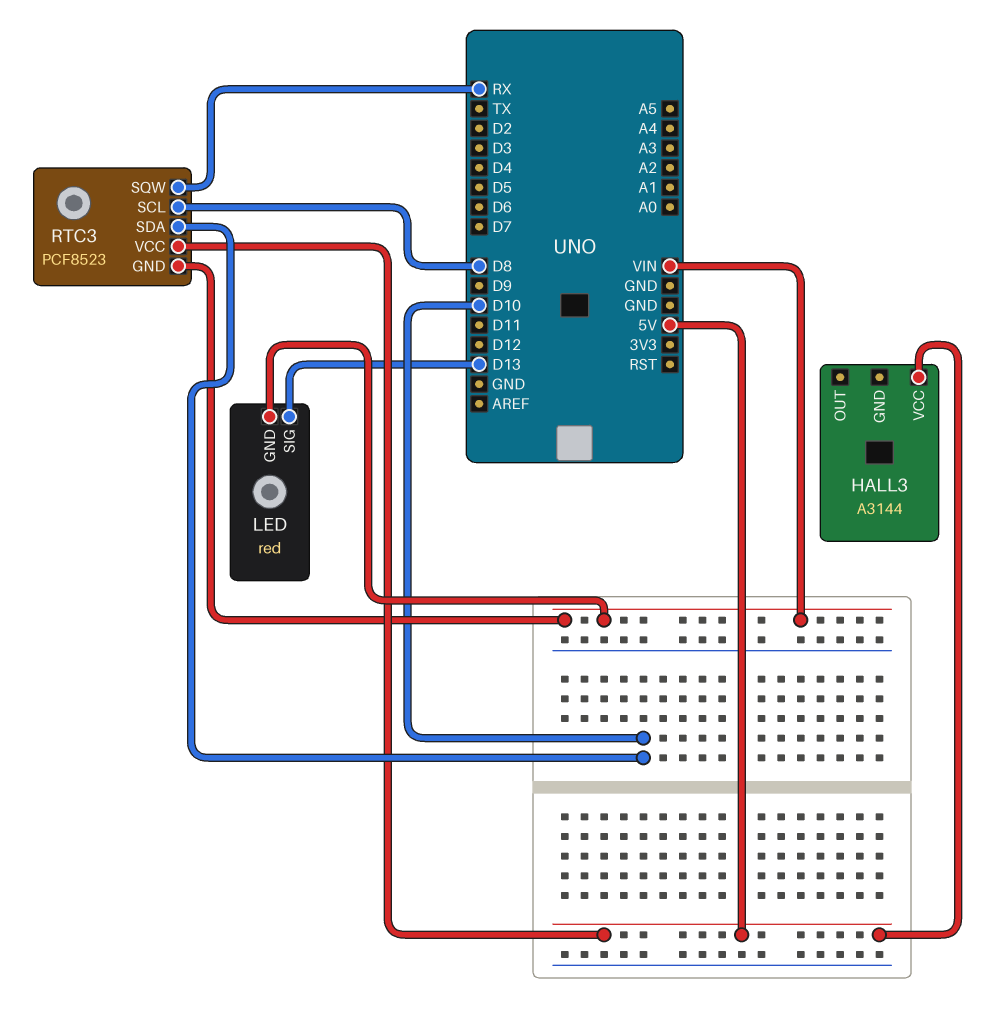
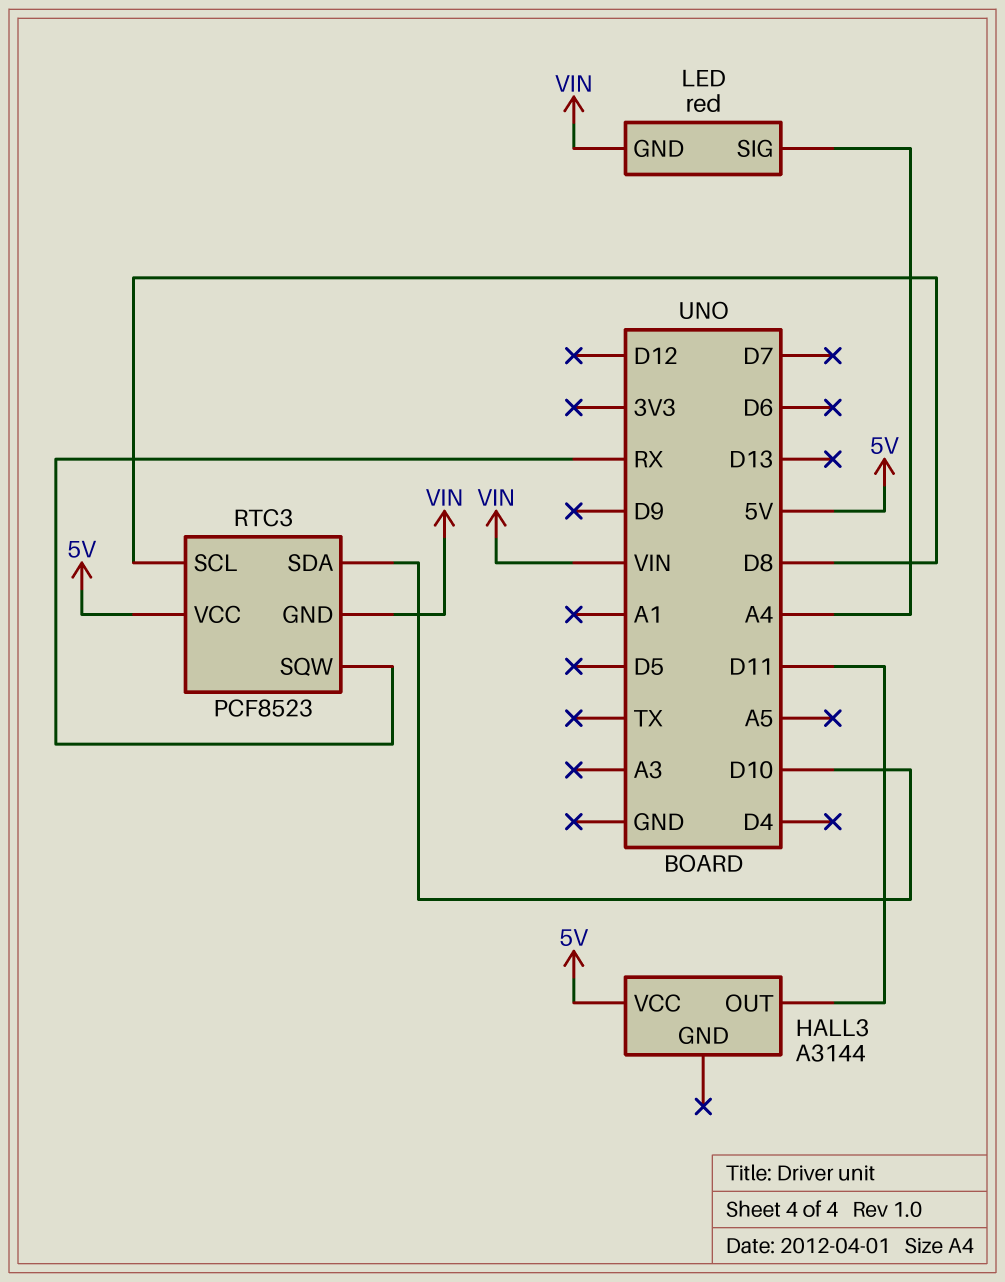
HALL3 pin OUT: none -> D11
LED pin SIG: D13 -> A4

